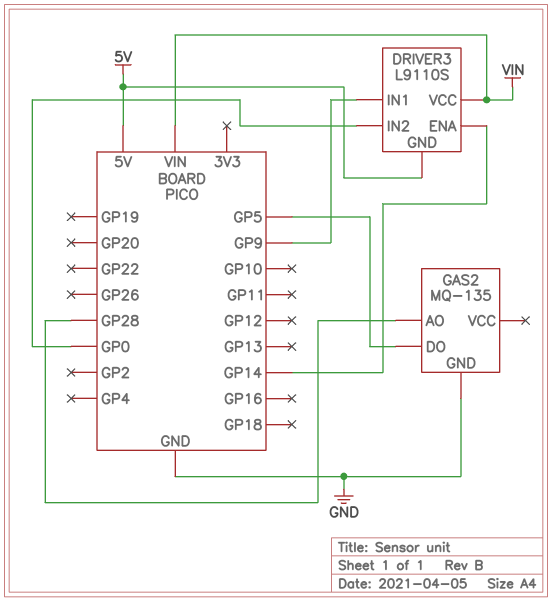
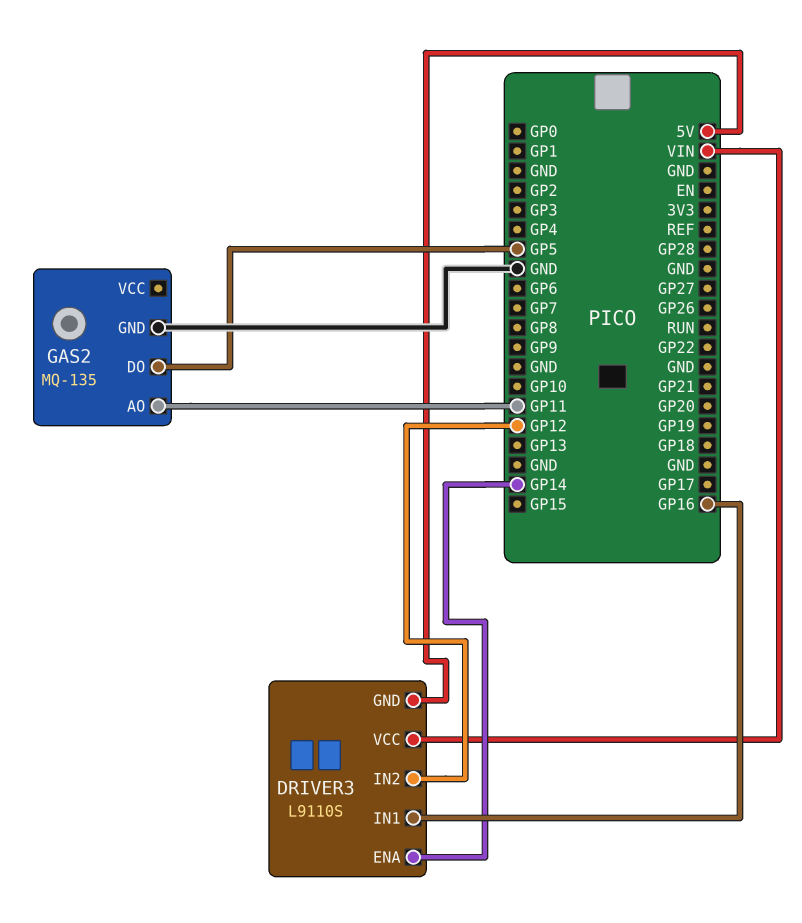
DRIVER3 pin IN1: GP9 -> GP16
DRIVER3 pin IN2: GP0 -> GP12
GAS2 pin AO: GP28 -> GP11

